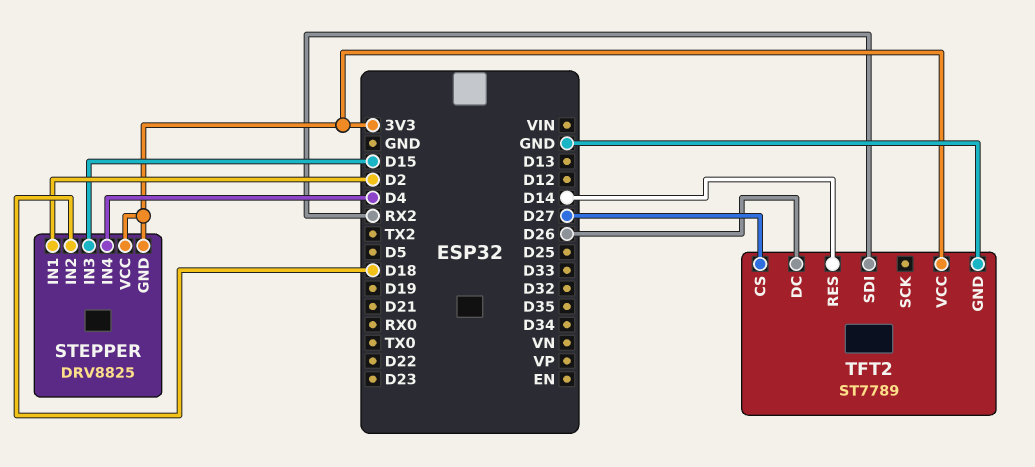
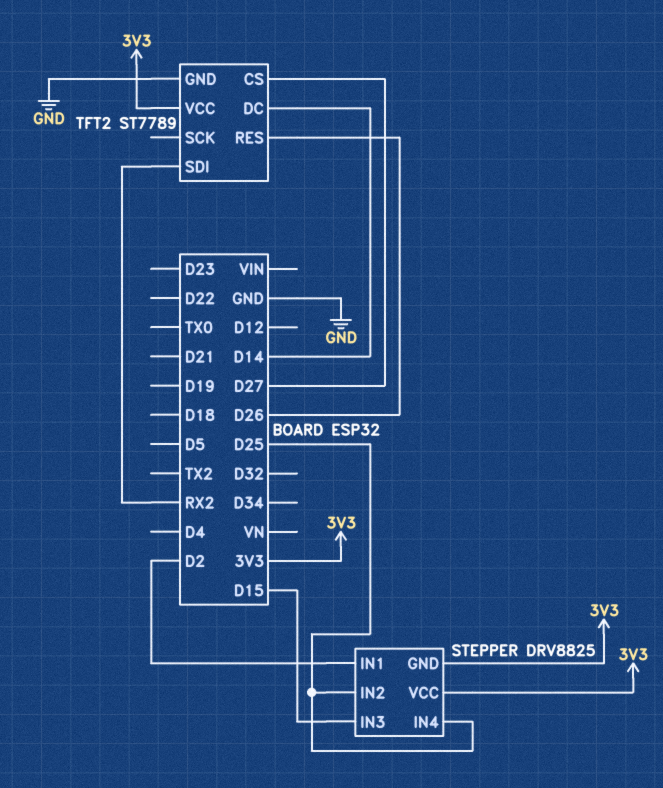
STEPPER pin IN2: D18 -> D25
STEPPER pin IN4: D4 -> D25
TFT2 pin DC: D26 -> D14
TFT2 pin RES: D14 -> D26

